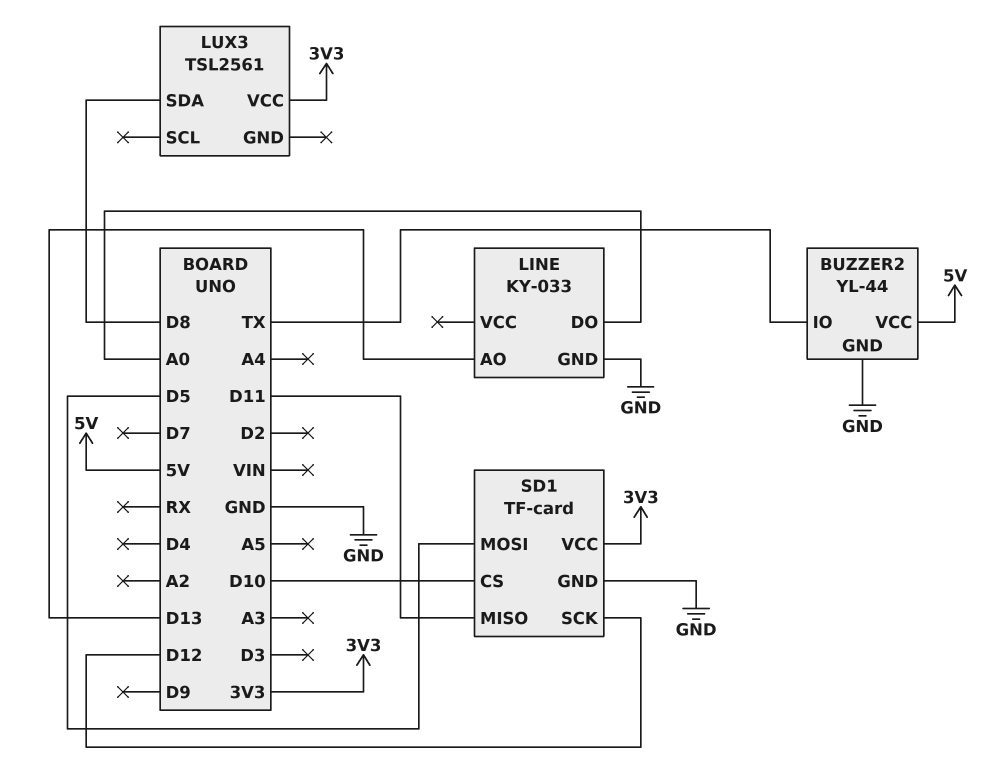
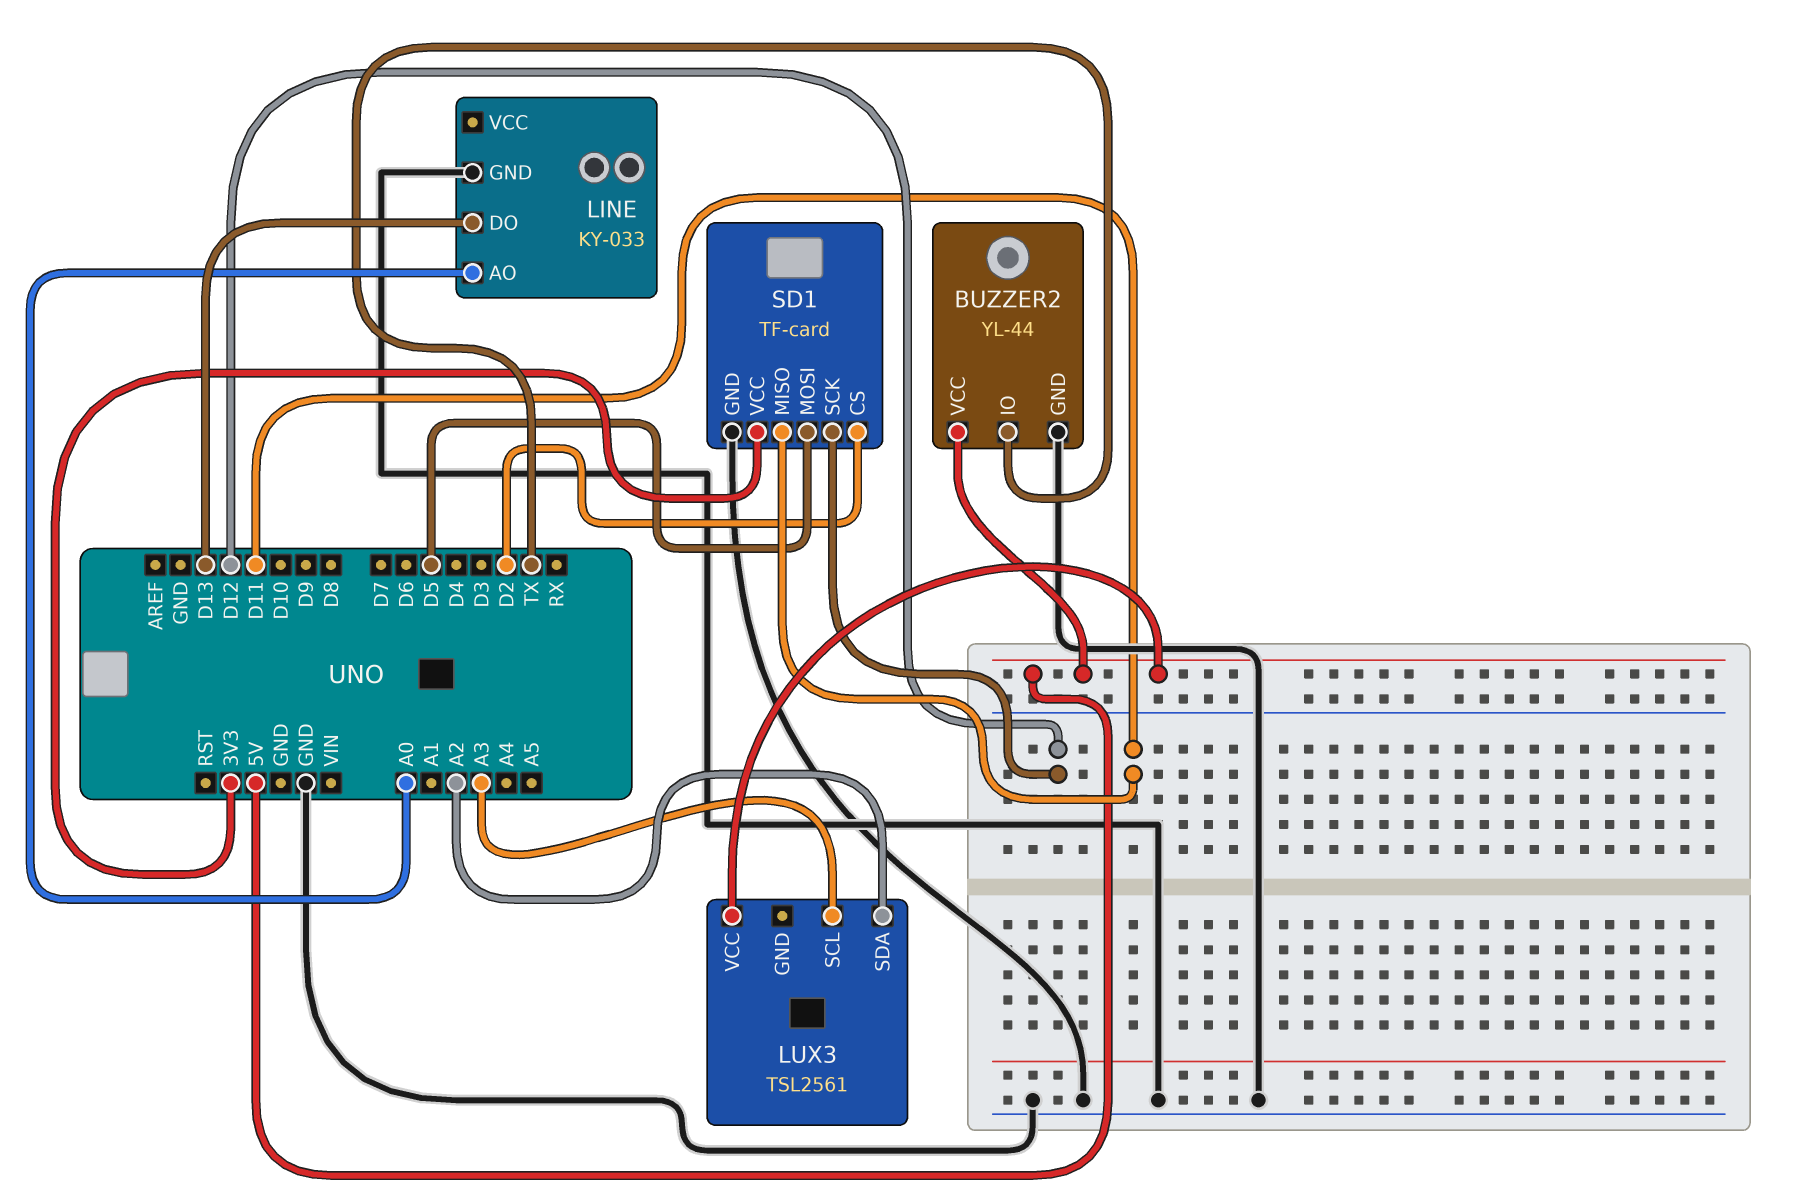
LINE pin AO: D13 -> A0
LINE pin DO: A0 -> D13
LUX3 pin SCL: none -> A3
LUX3 pin SDA: D8 -> A2
LUX3 pin VCC: 3V3 -> 5V
SD1 pin CS: D10 -> D2

